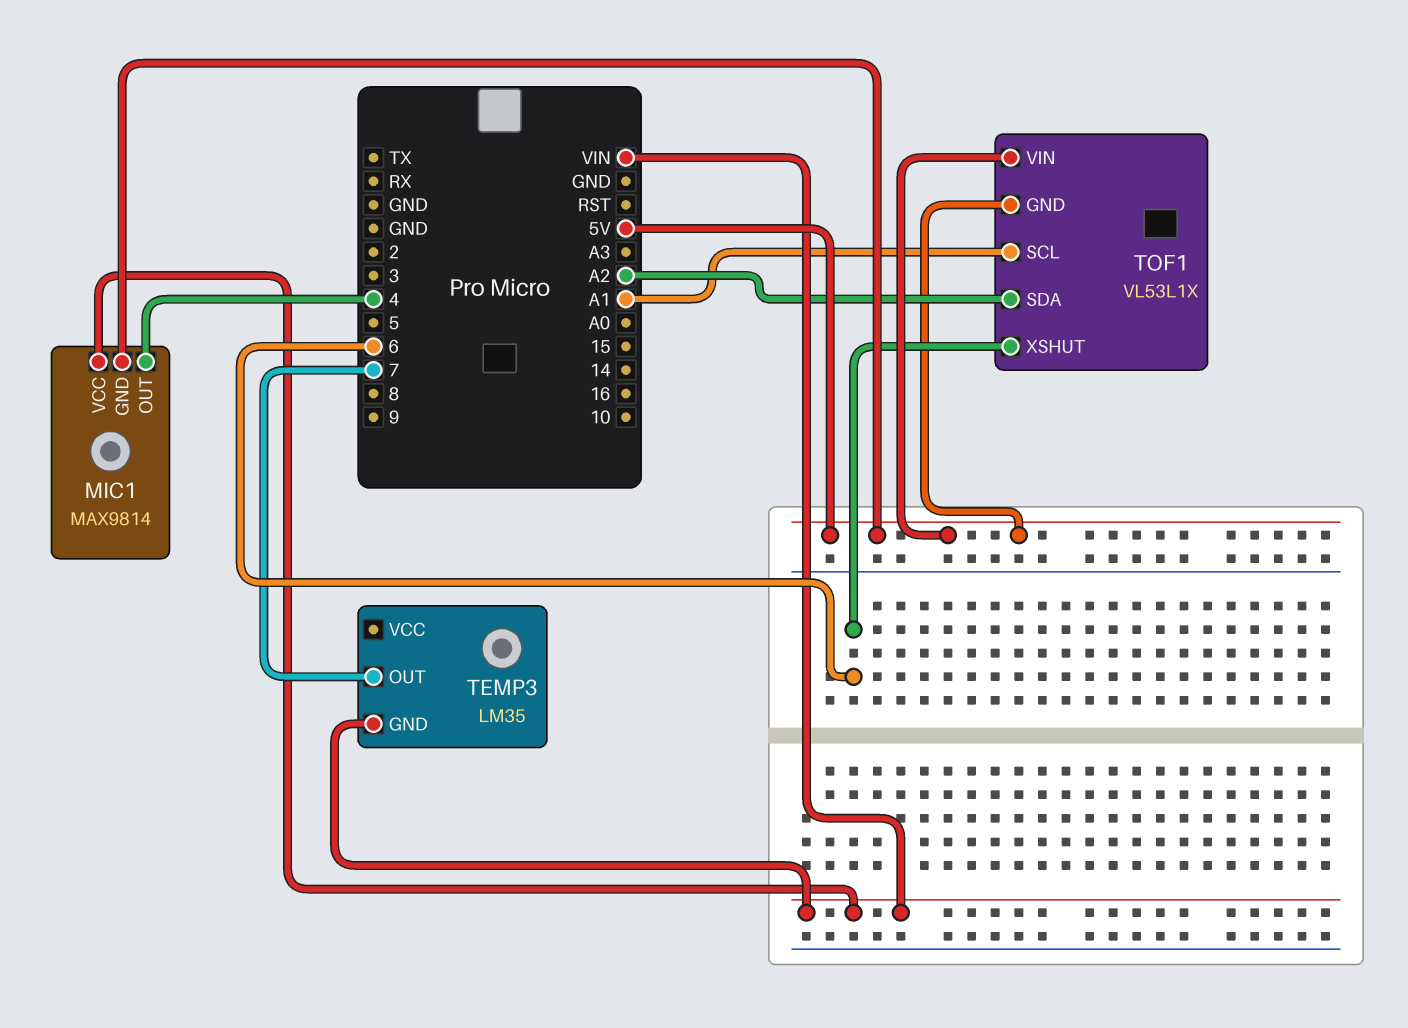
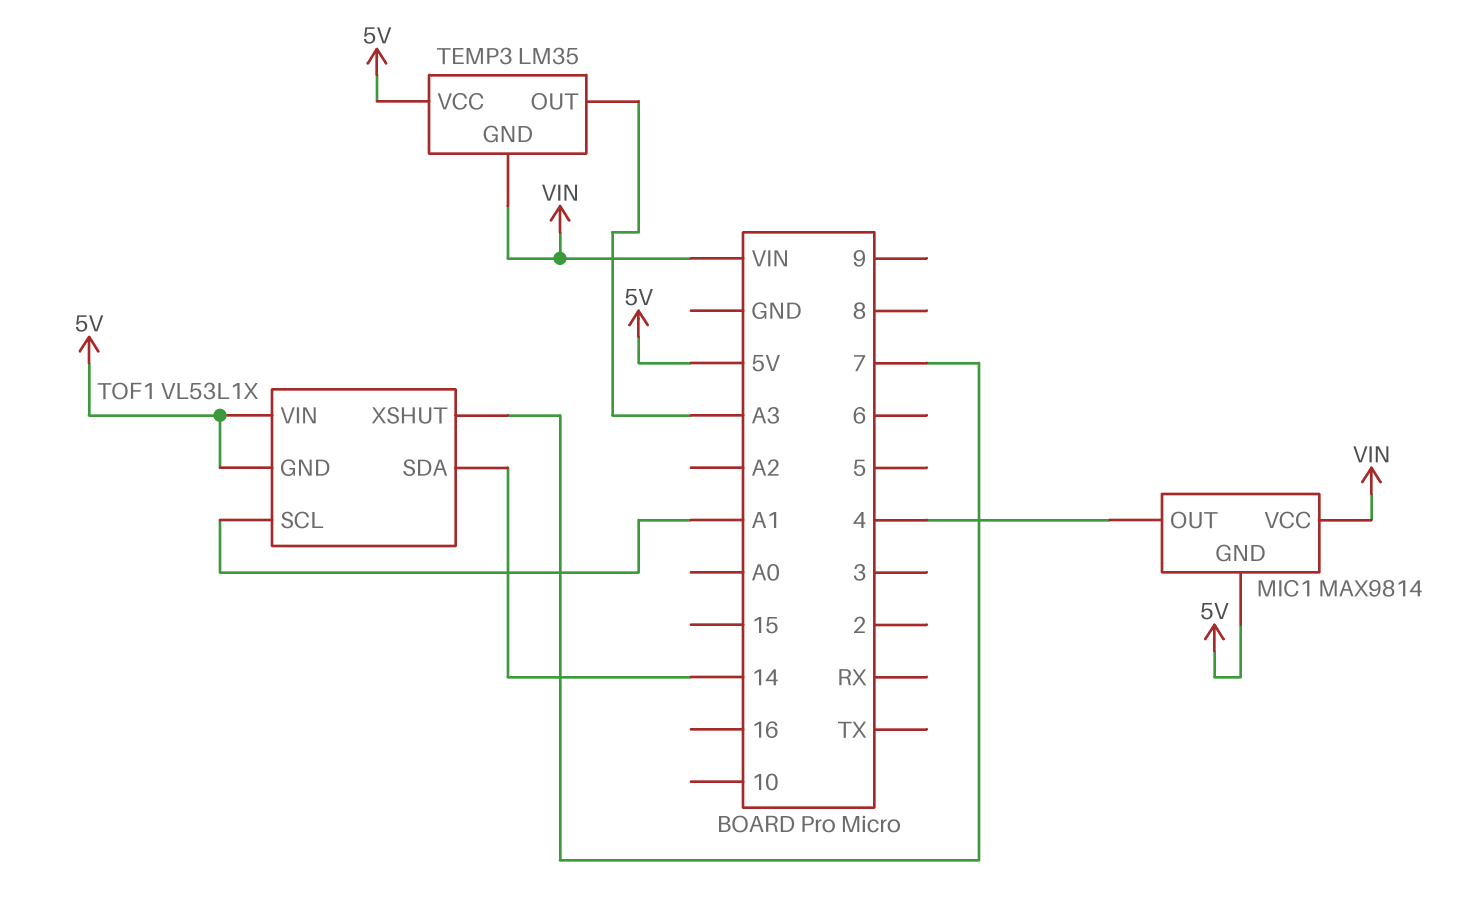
TEMP3 pin OUT: 7 -> A3
TEMP3 pin VCC: none -> 5V
TOF1 pin SDA: A2 -> 14
TOF1 pin XSHUT: 6 -> 7

